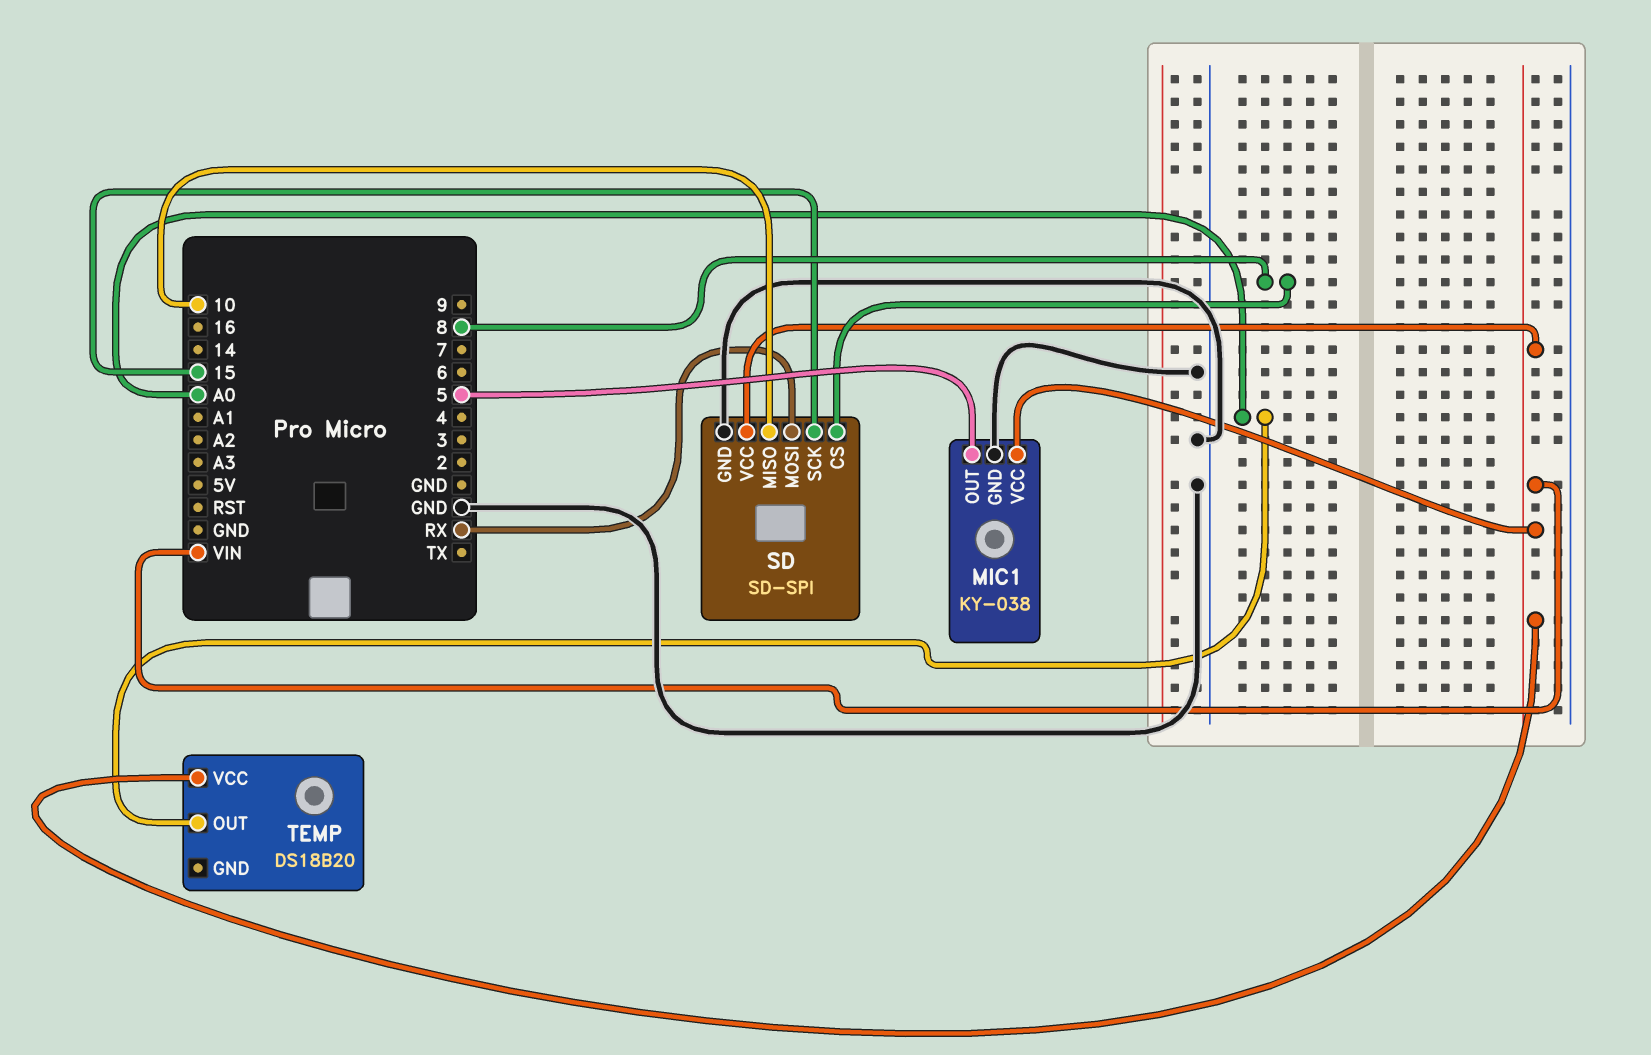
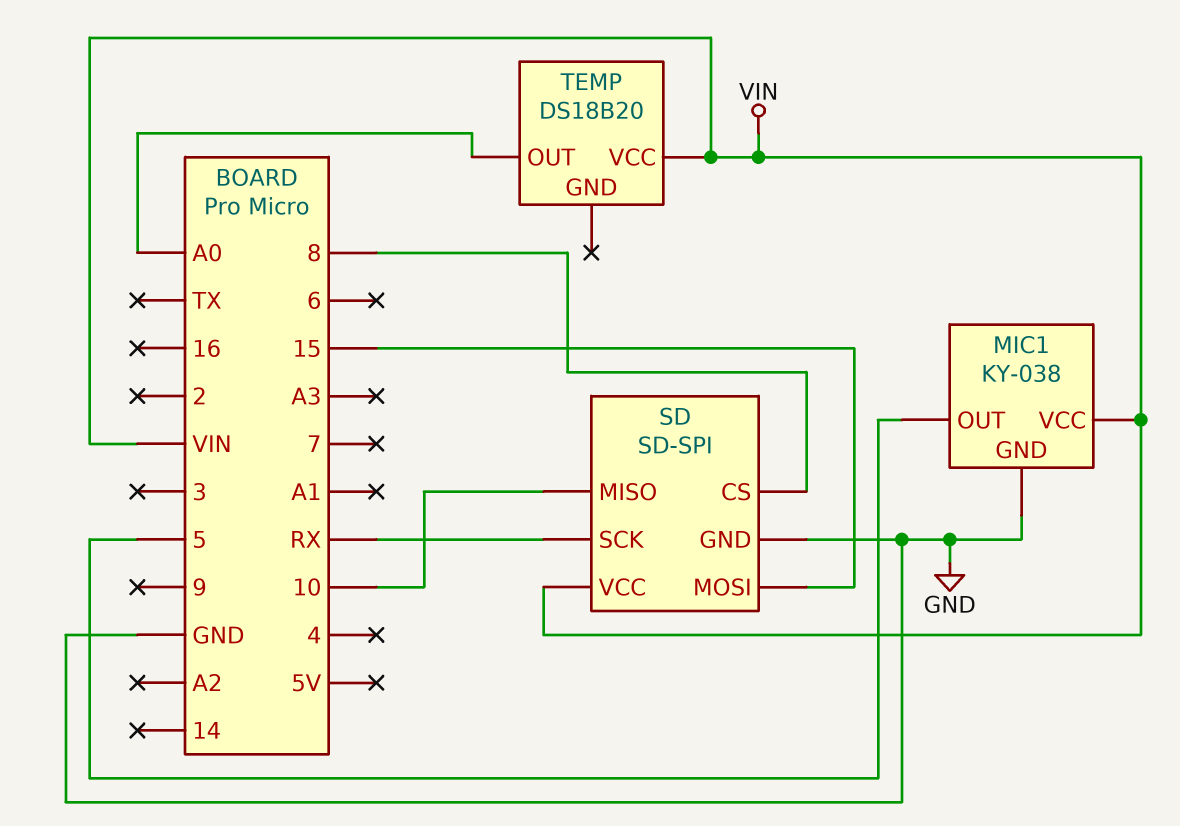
SD pin MOSI: RX -> 15
SD pin SCK: 15 -> RX

